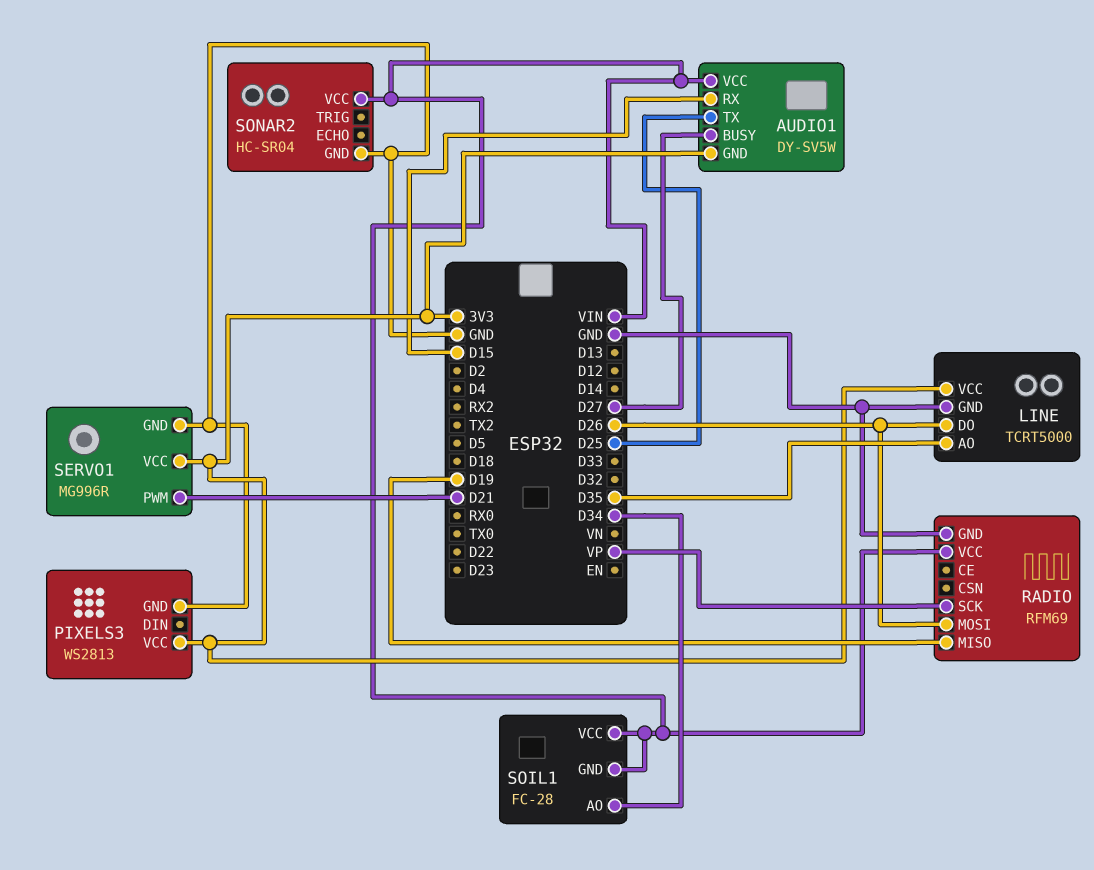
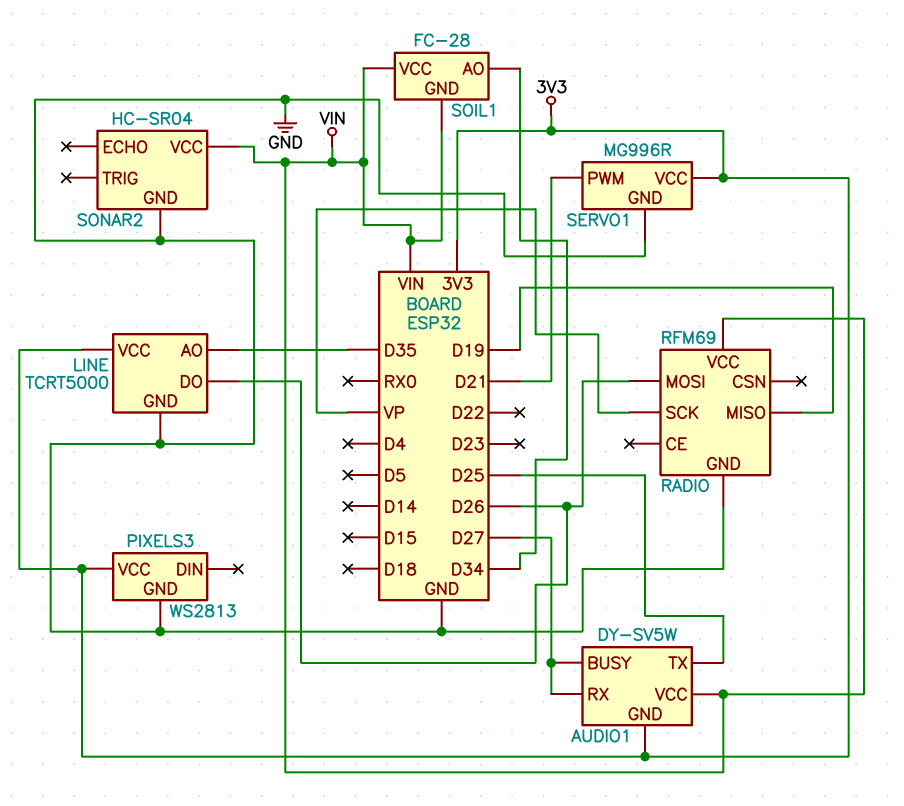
AUDIO1 pin RX: D15 -> D27

